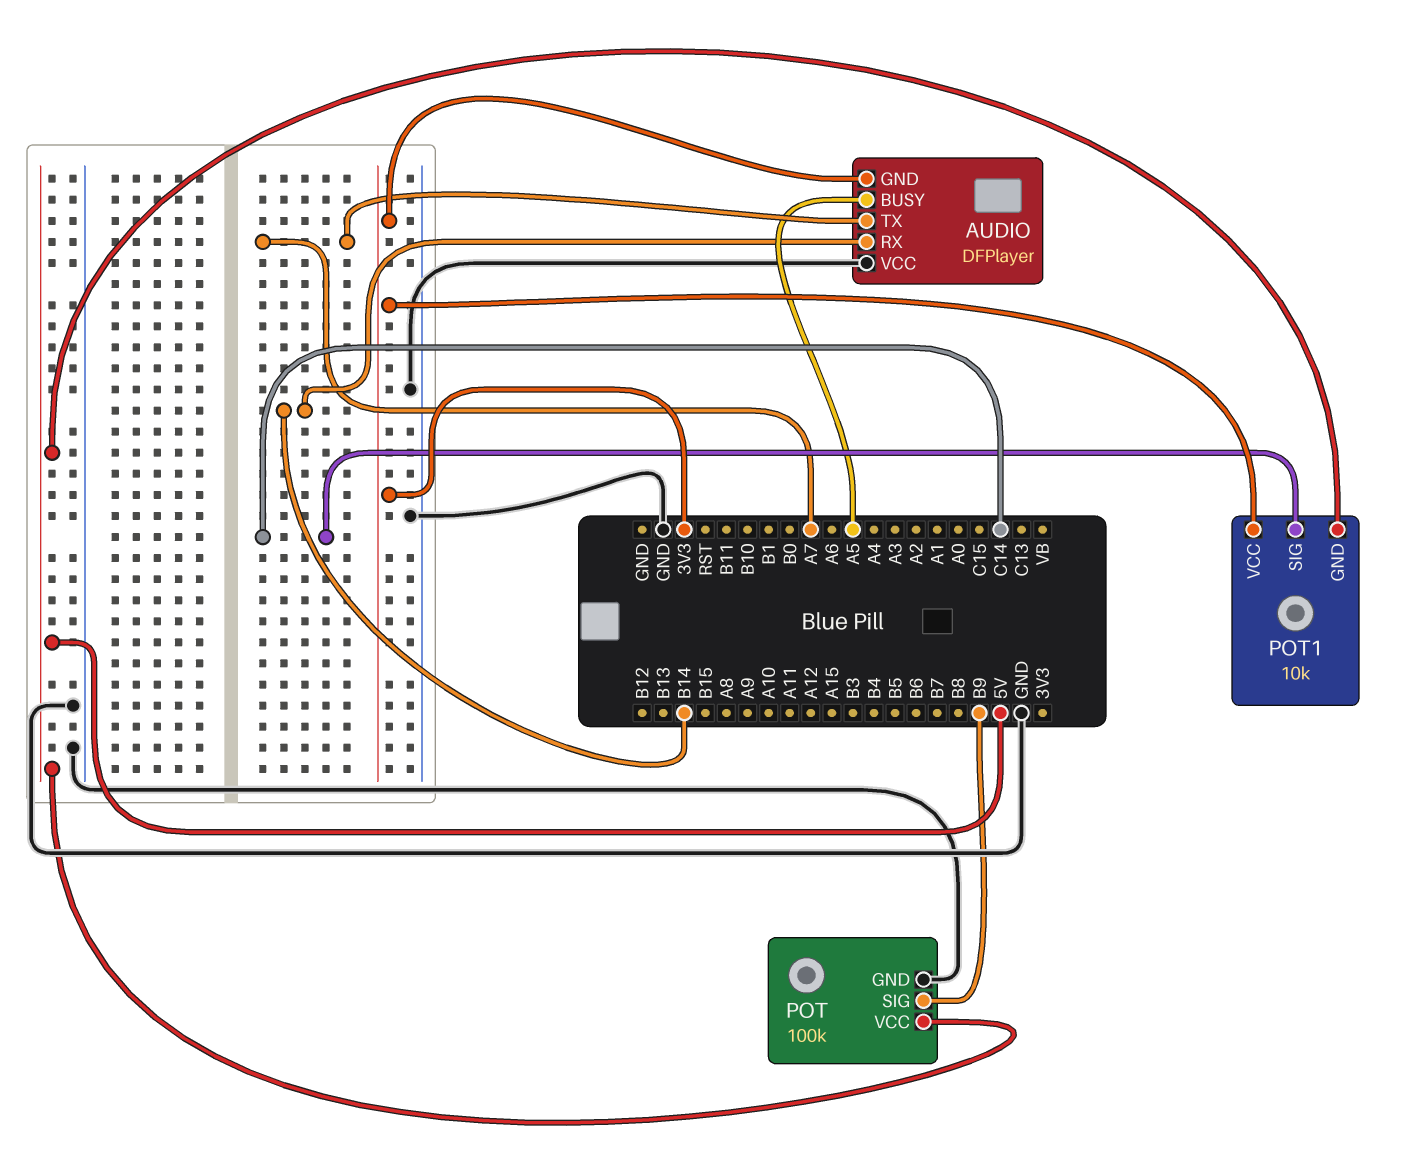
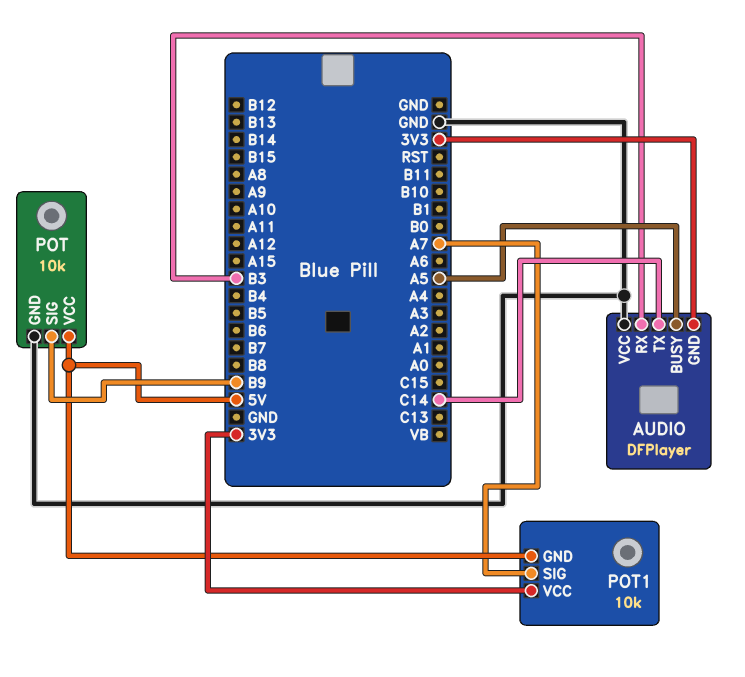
AUDIO pin RX: B14 -> B3
AUDIO pin TX: A7 -> C14
POT: 100k -> 10k
POT1 pin SIG: C14 -> A7

